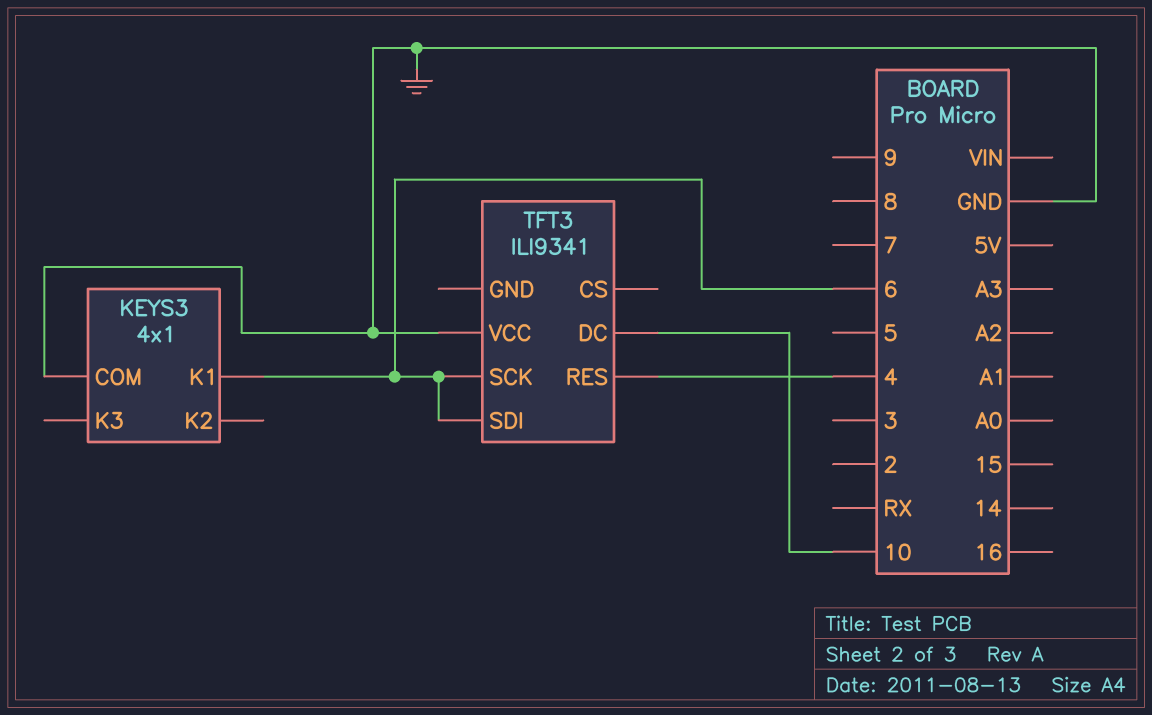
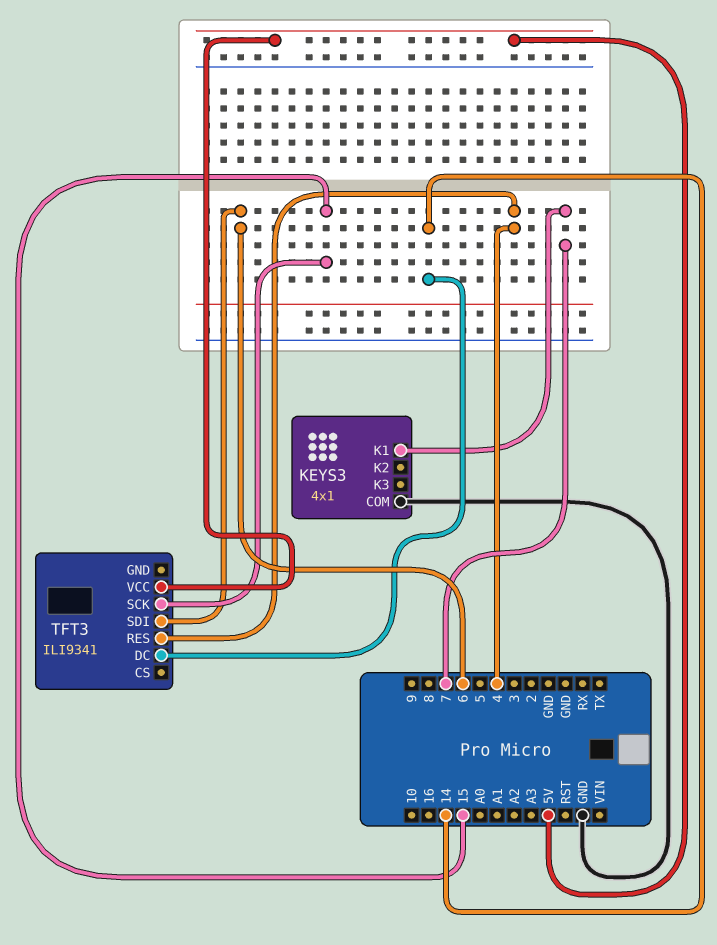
KEYS3 pin K1: 6 -> 7
TFT3 pin DC: 10 -> 14
TFT3 pin SCK: 6 -> 15
TFT3 pin VCC: GND -> 5V

